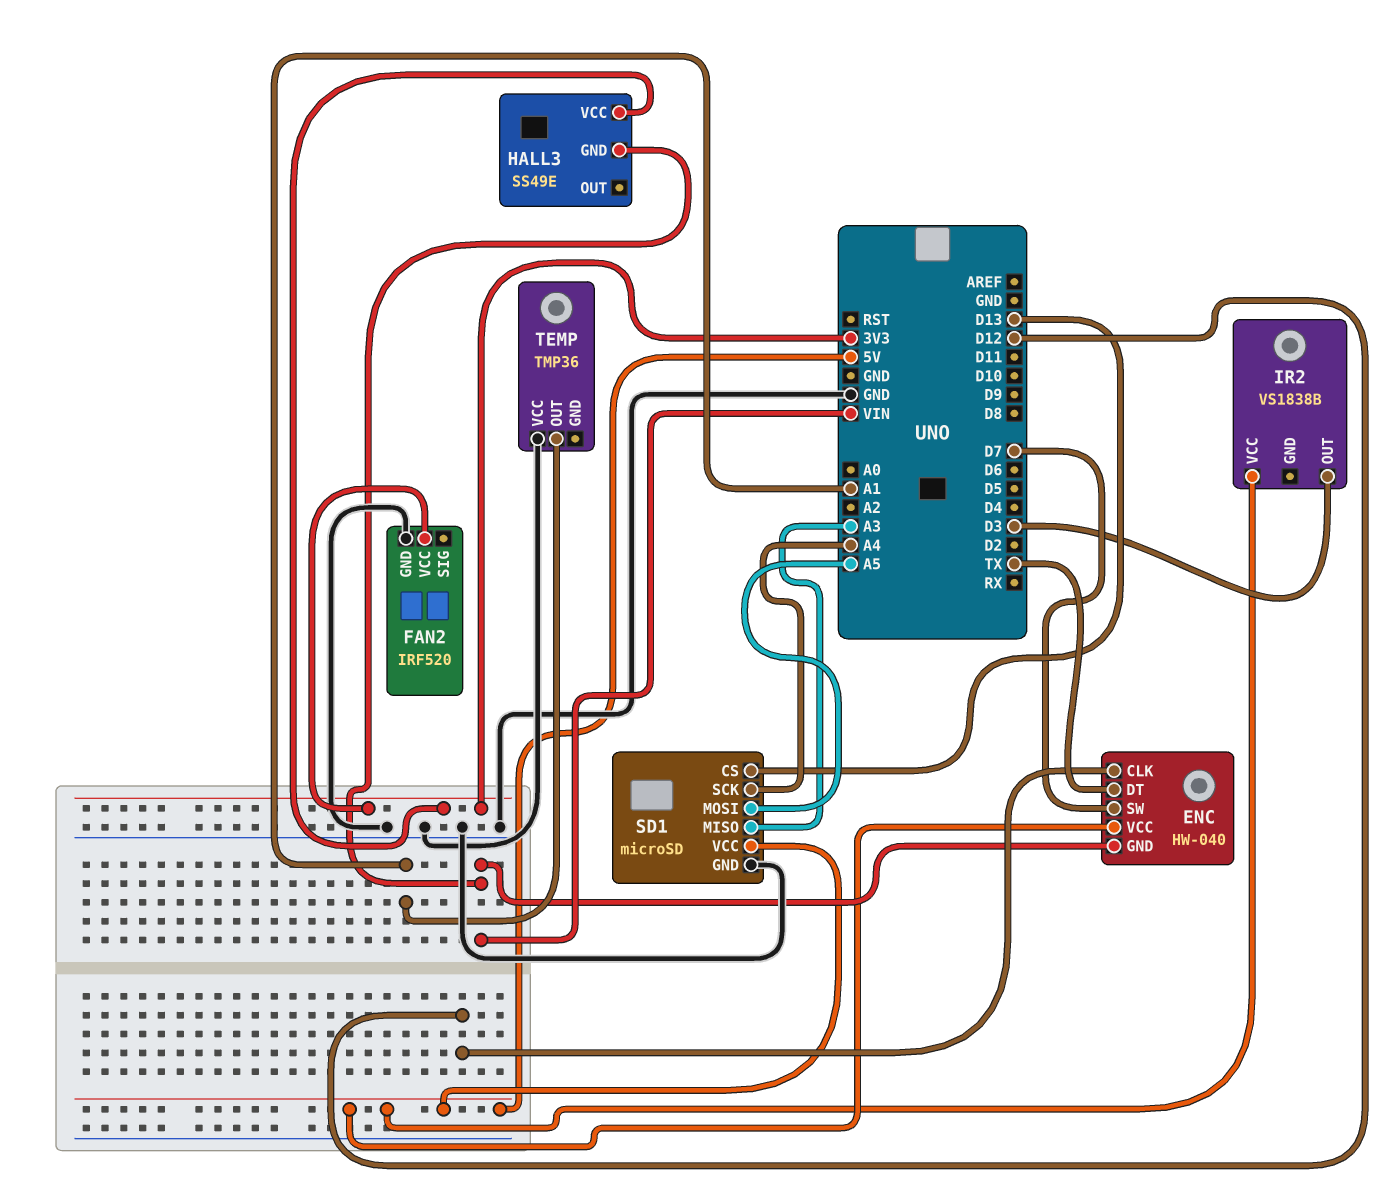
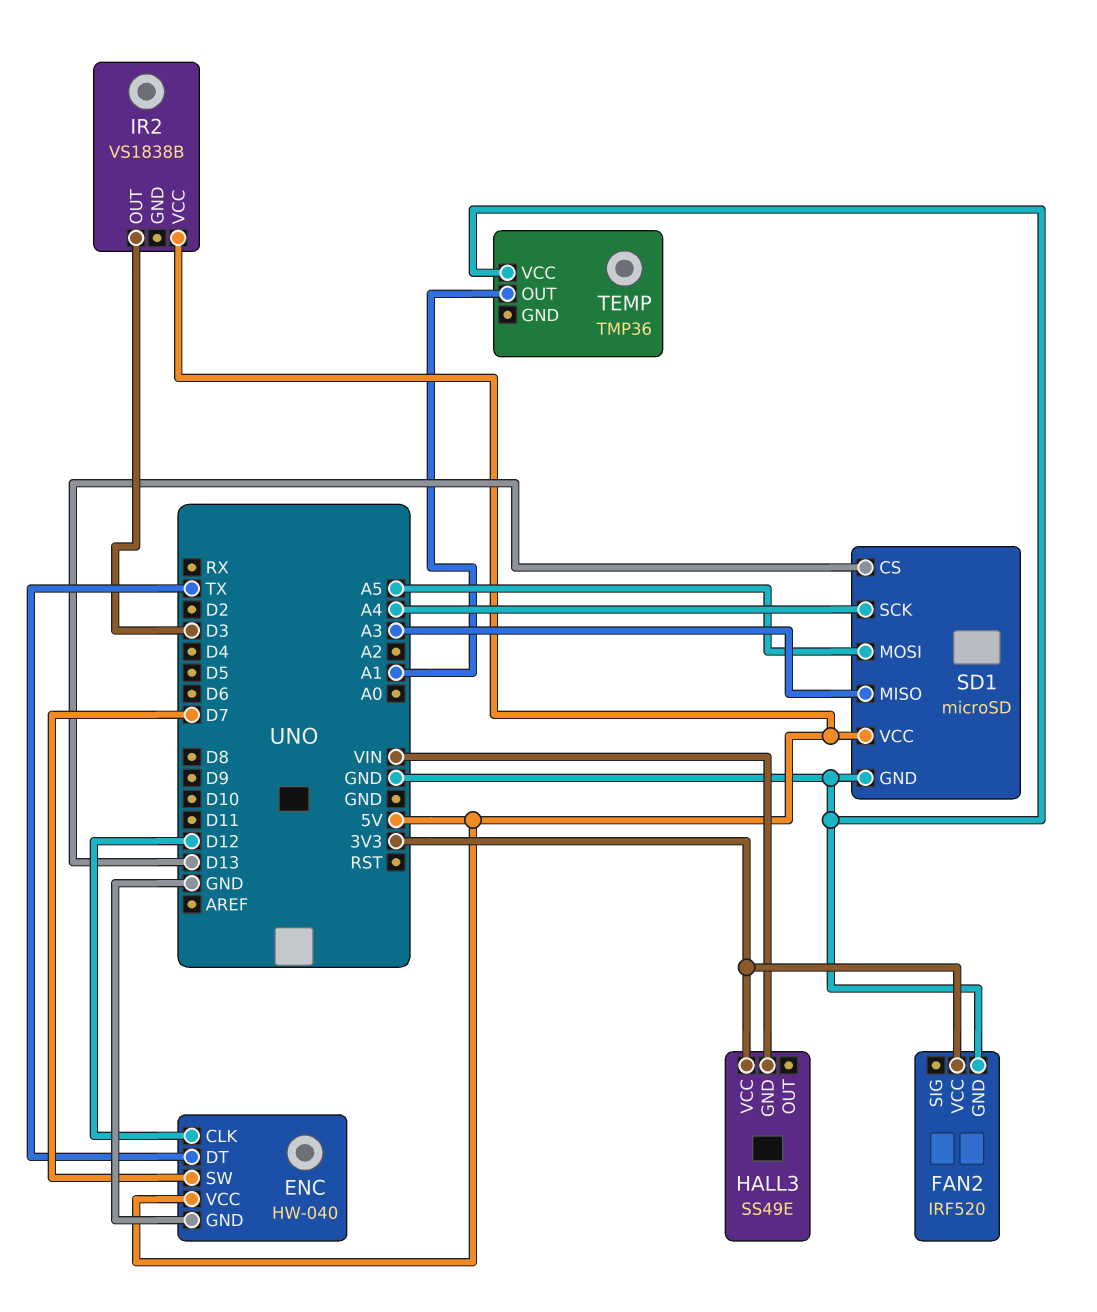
ENC pin GND: VIN -> GND

